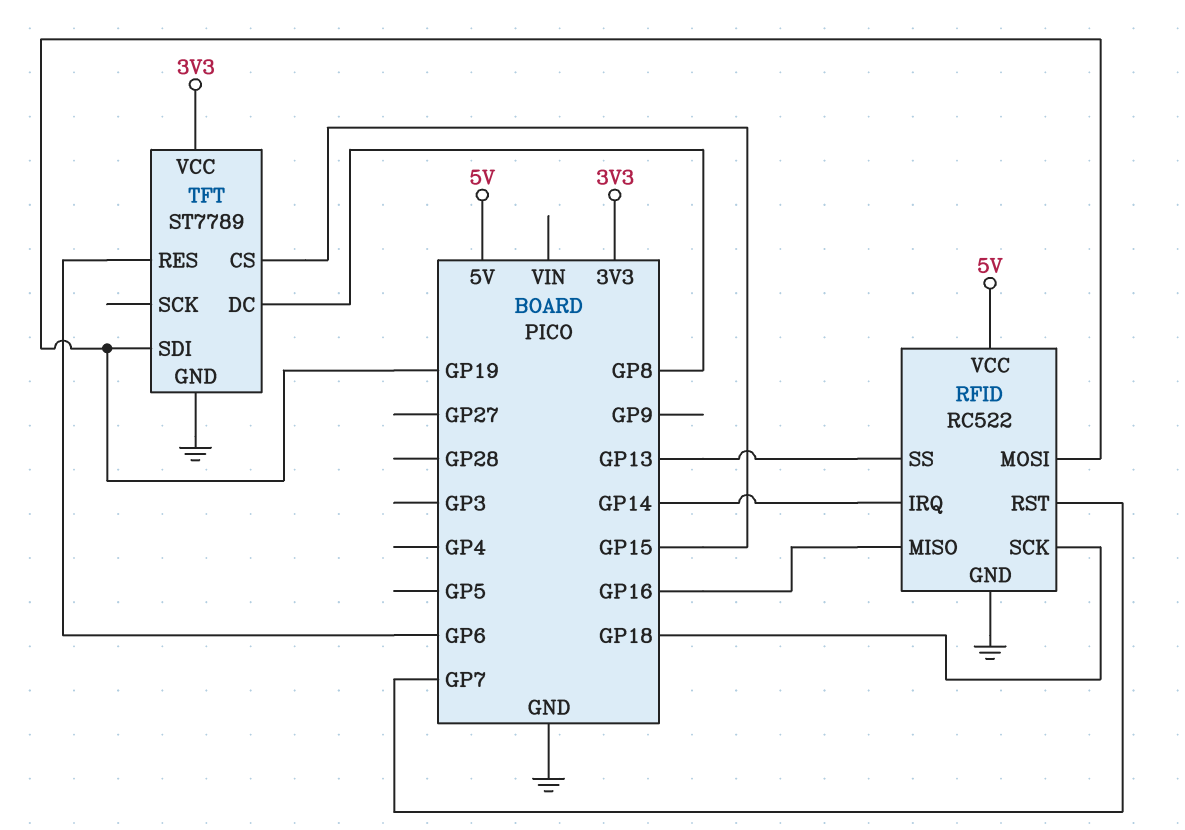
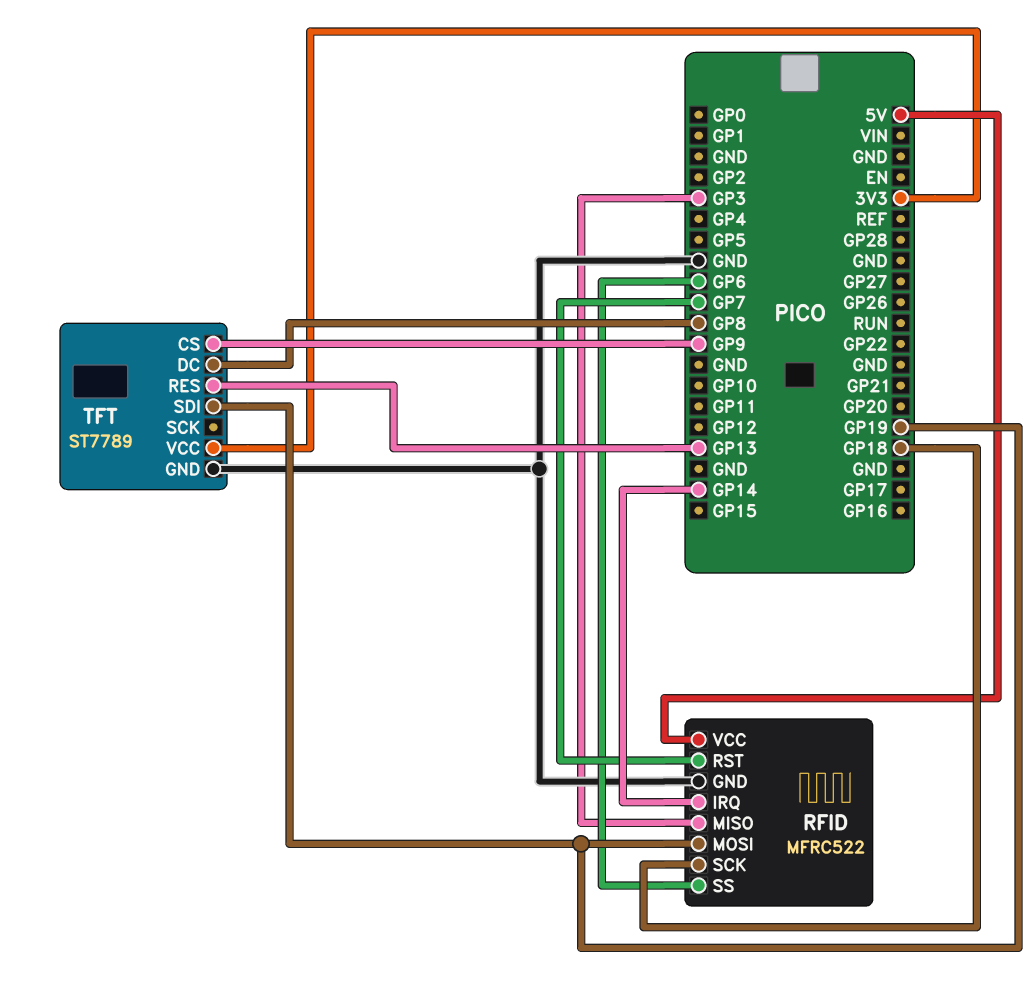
RFID: RC522 -> MFRC522
RFID pin MISO: GP16 -> GP3
RFID pin SS: GP13 -> GP6
TFT pin CS: GP15 -> GP9
TFT pin RES: GP6 -> GP13

